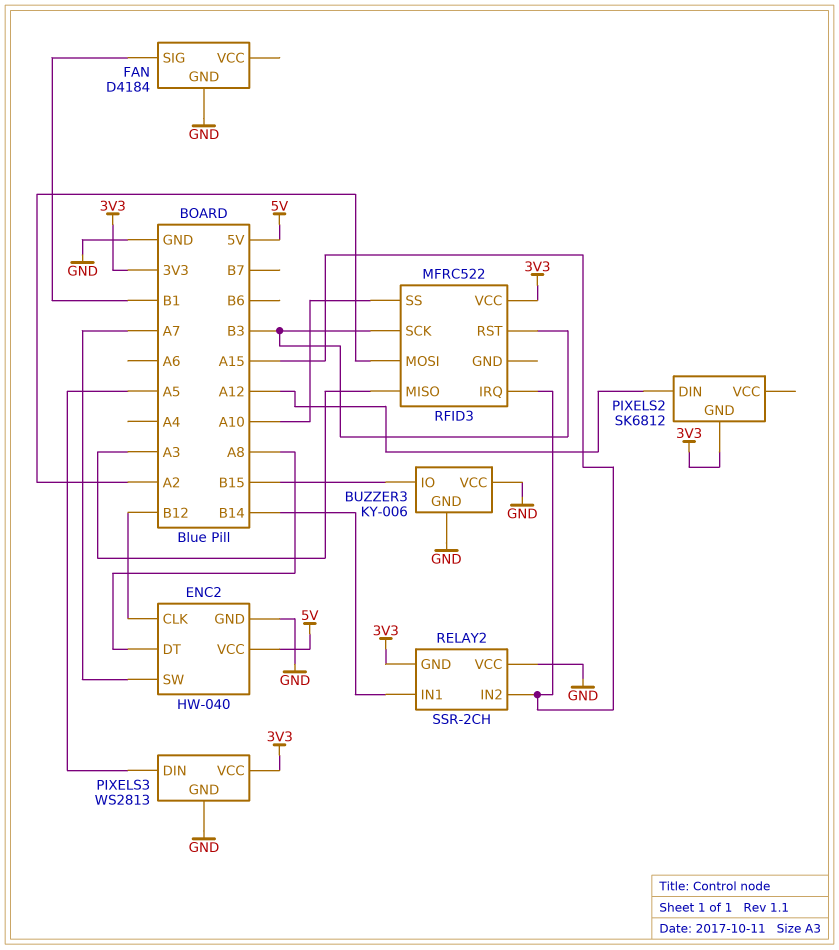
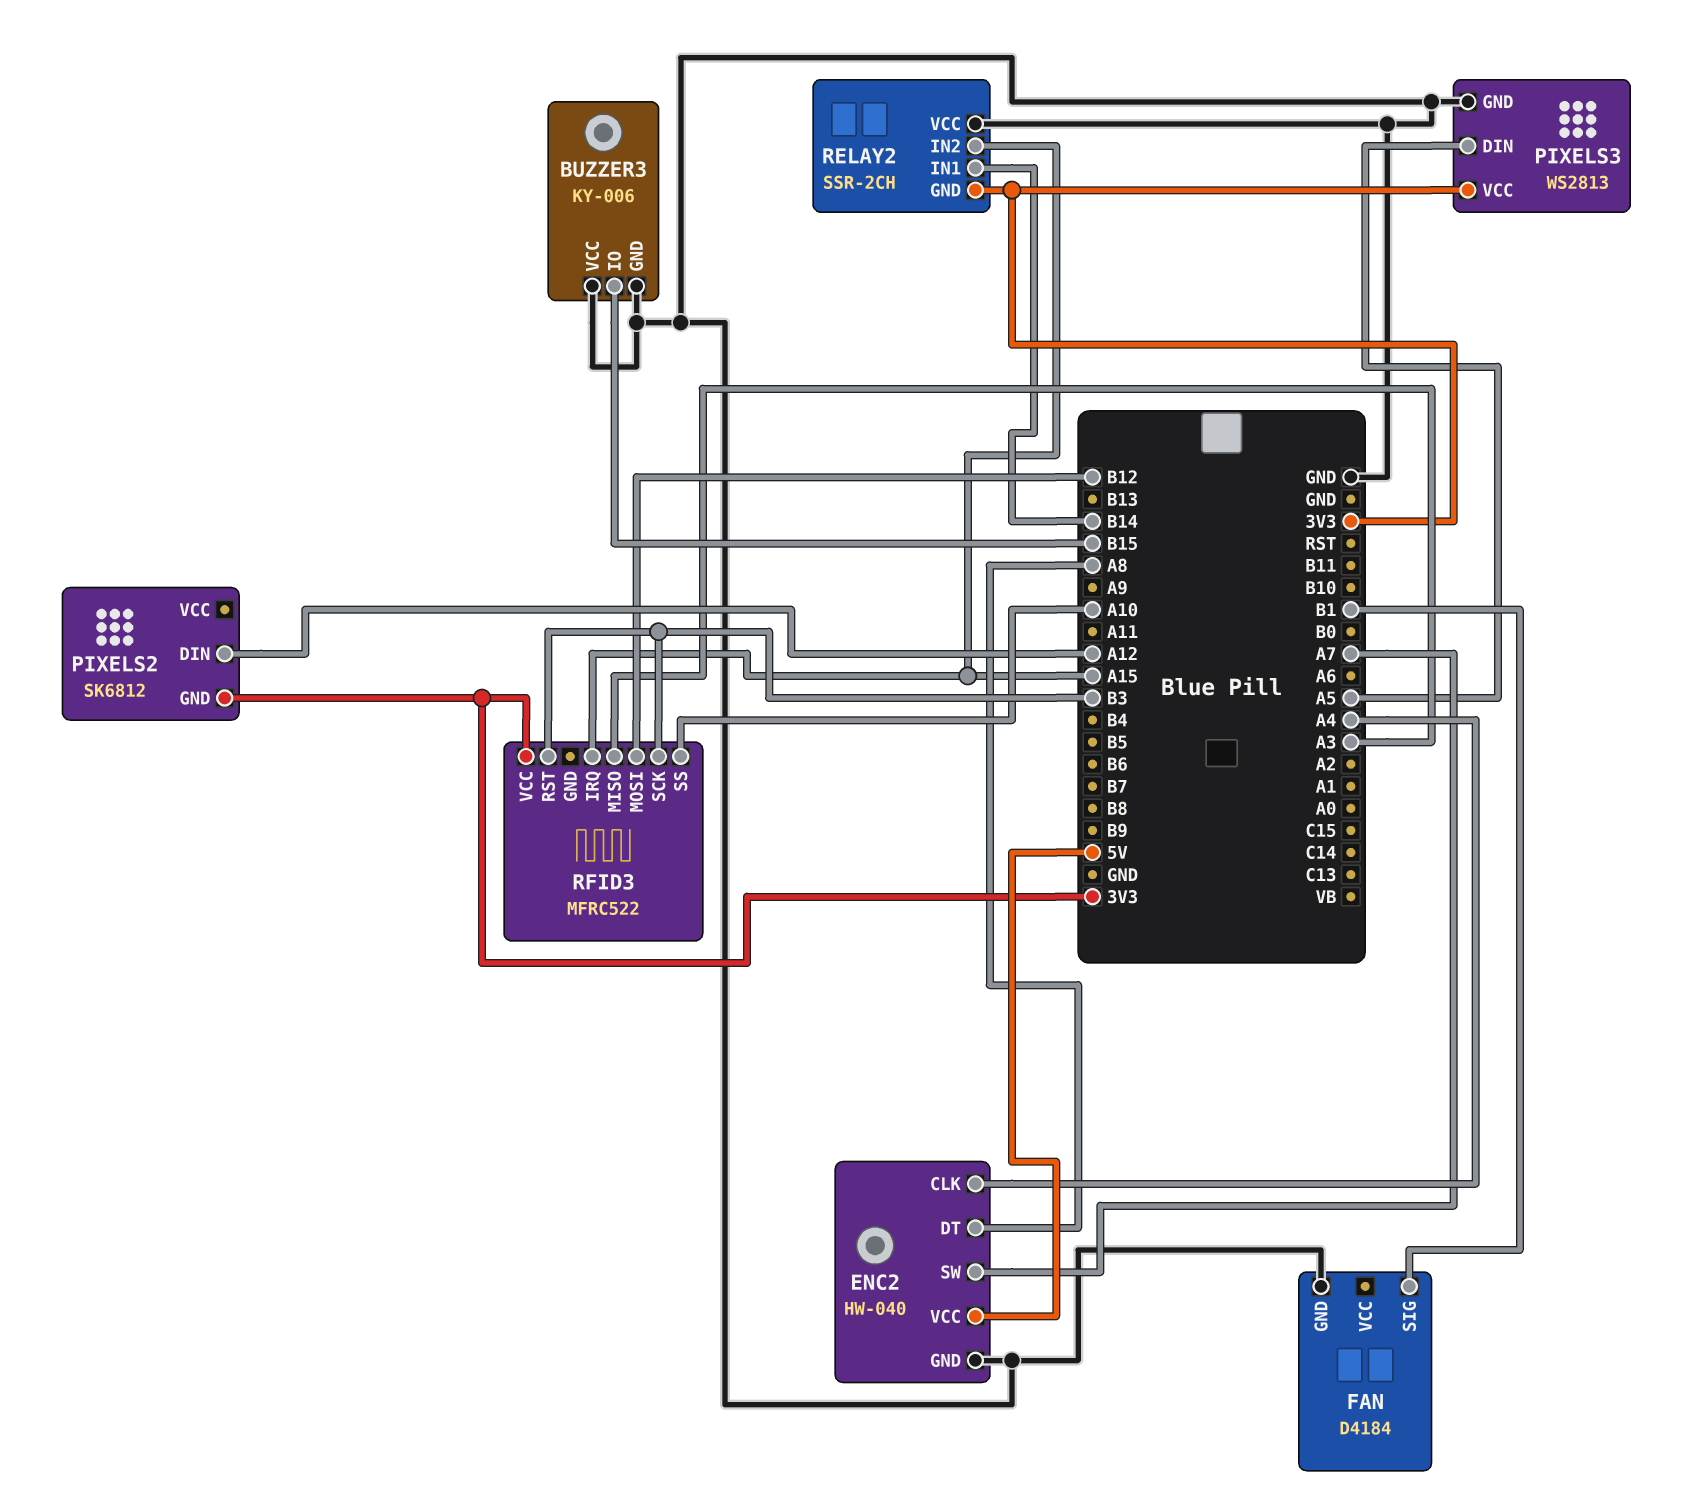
ENC2 pin CLK: B12 -> A4
RFID3 pin MOSI: A2 -> B12

